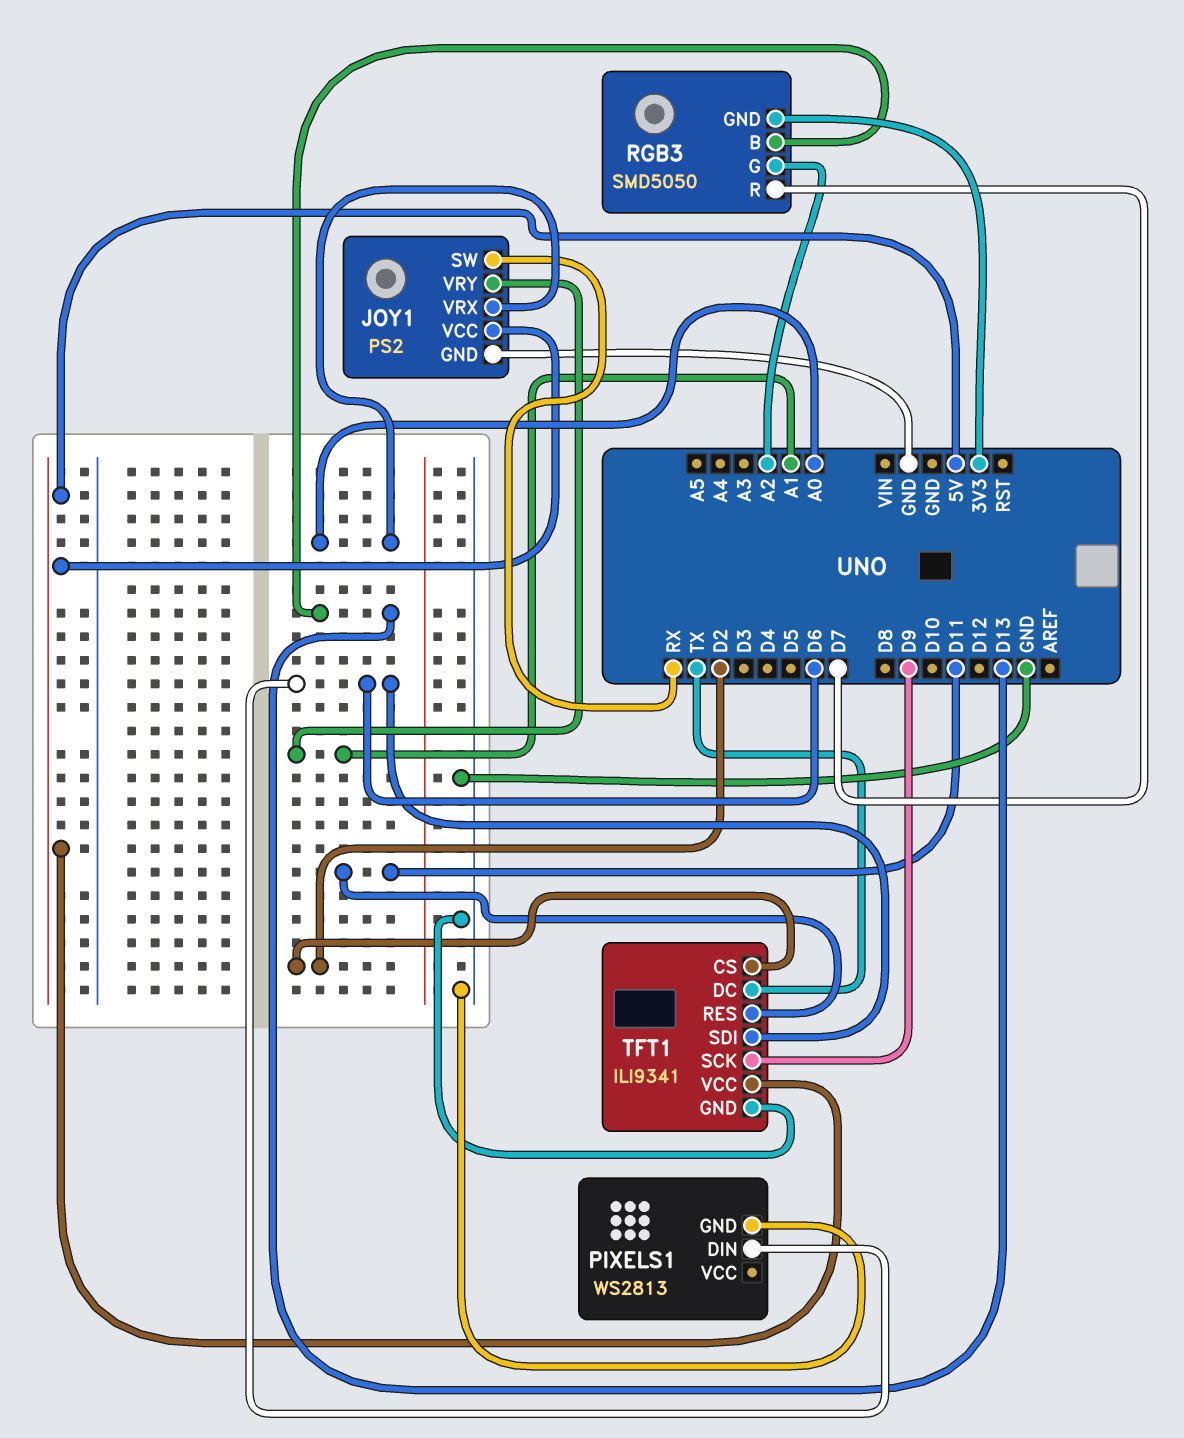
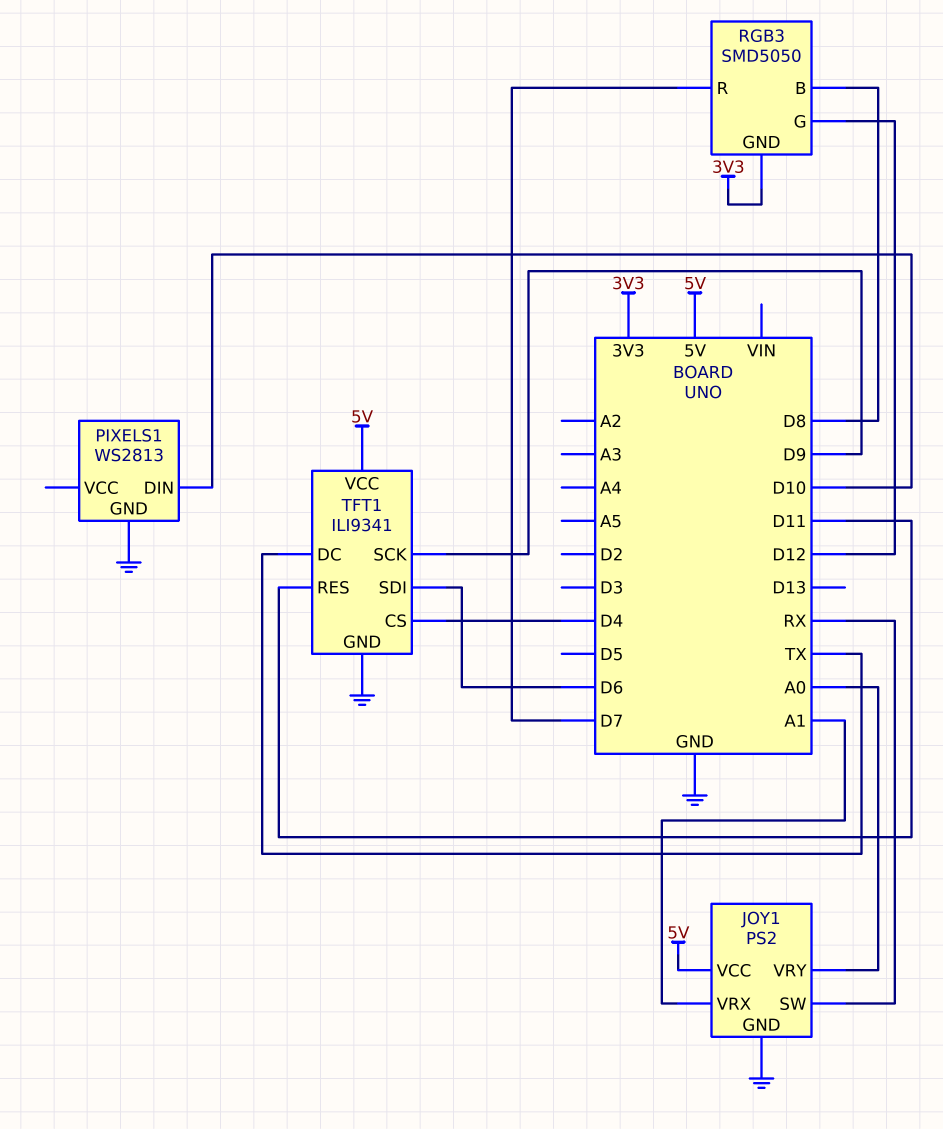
JOY1 pin VRX: A0 -> A1
JOY1 pin VRY: A1 -> A0
PIXELS1 pin DIN: D6 -> D10
RGB3 pin B: D13 -> D8
RGB3 pin G: A2 -> D12
TFT1 pin CS: D2 -> D4

